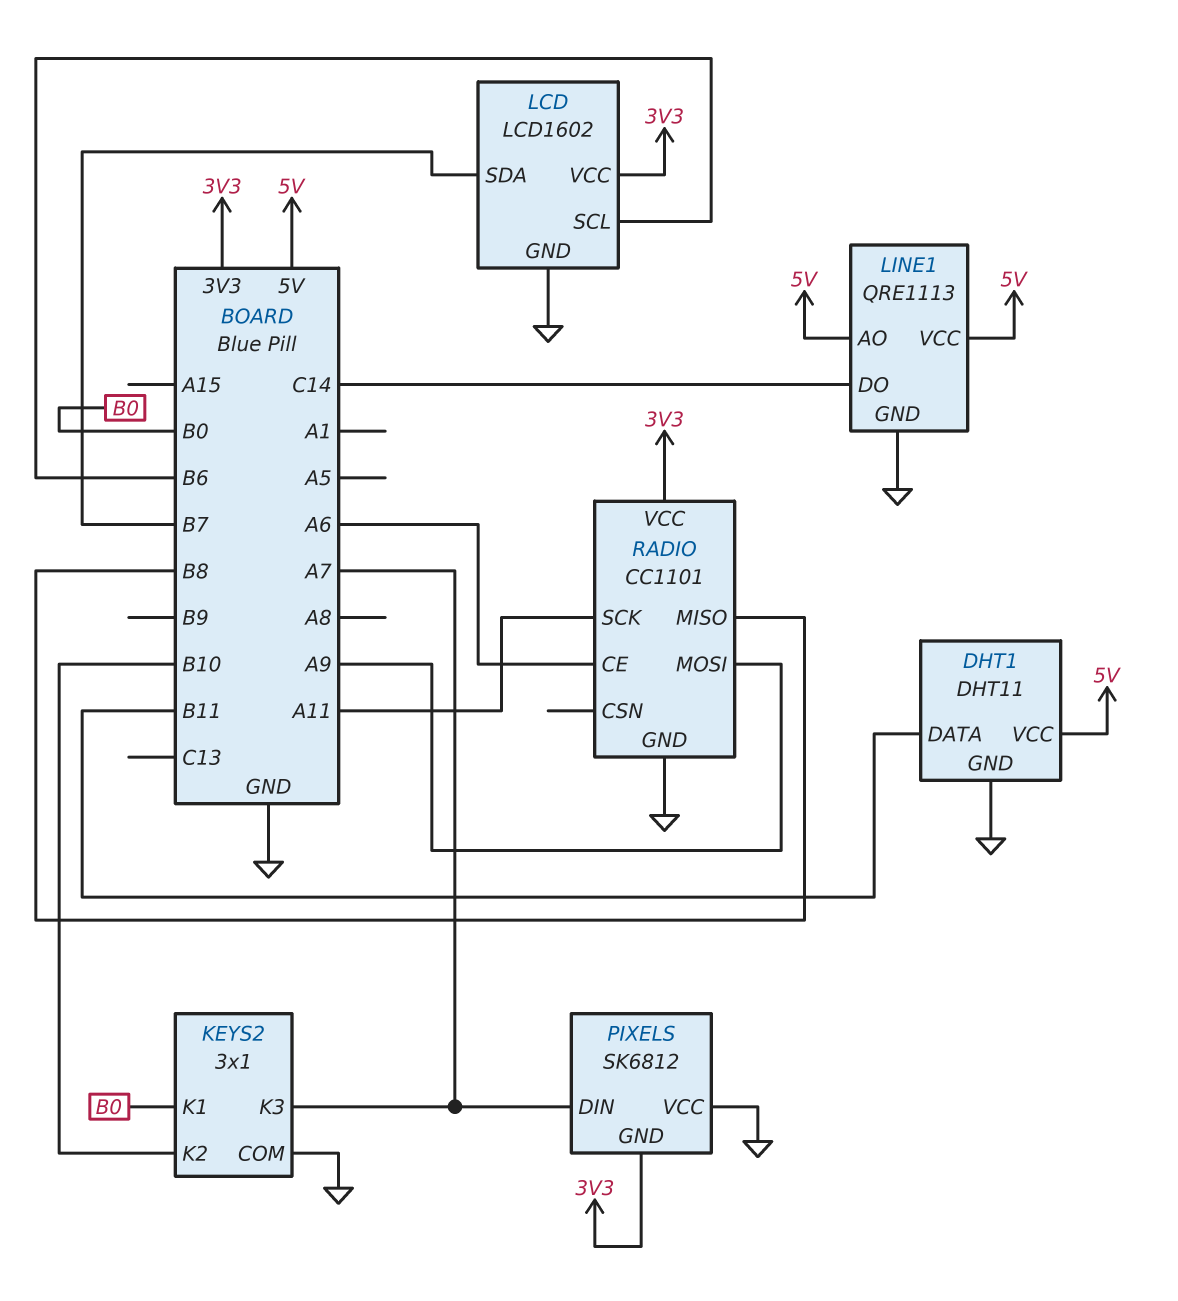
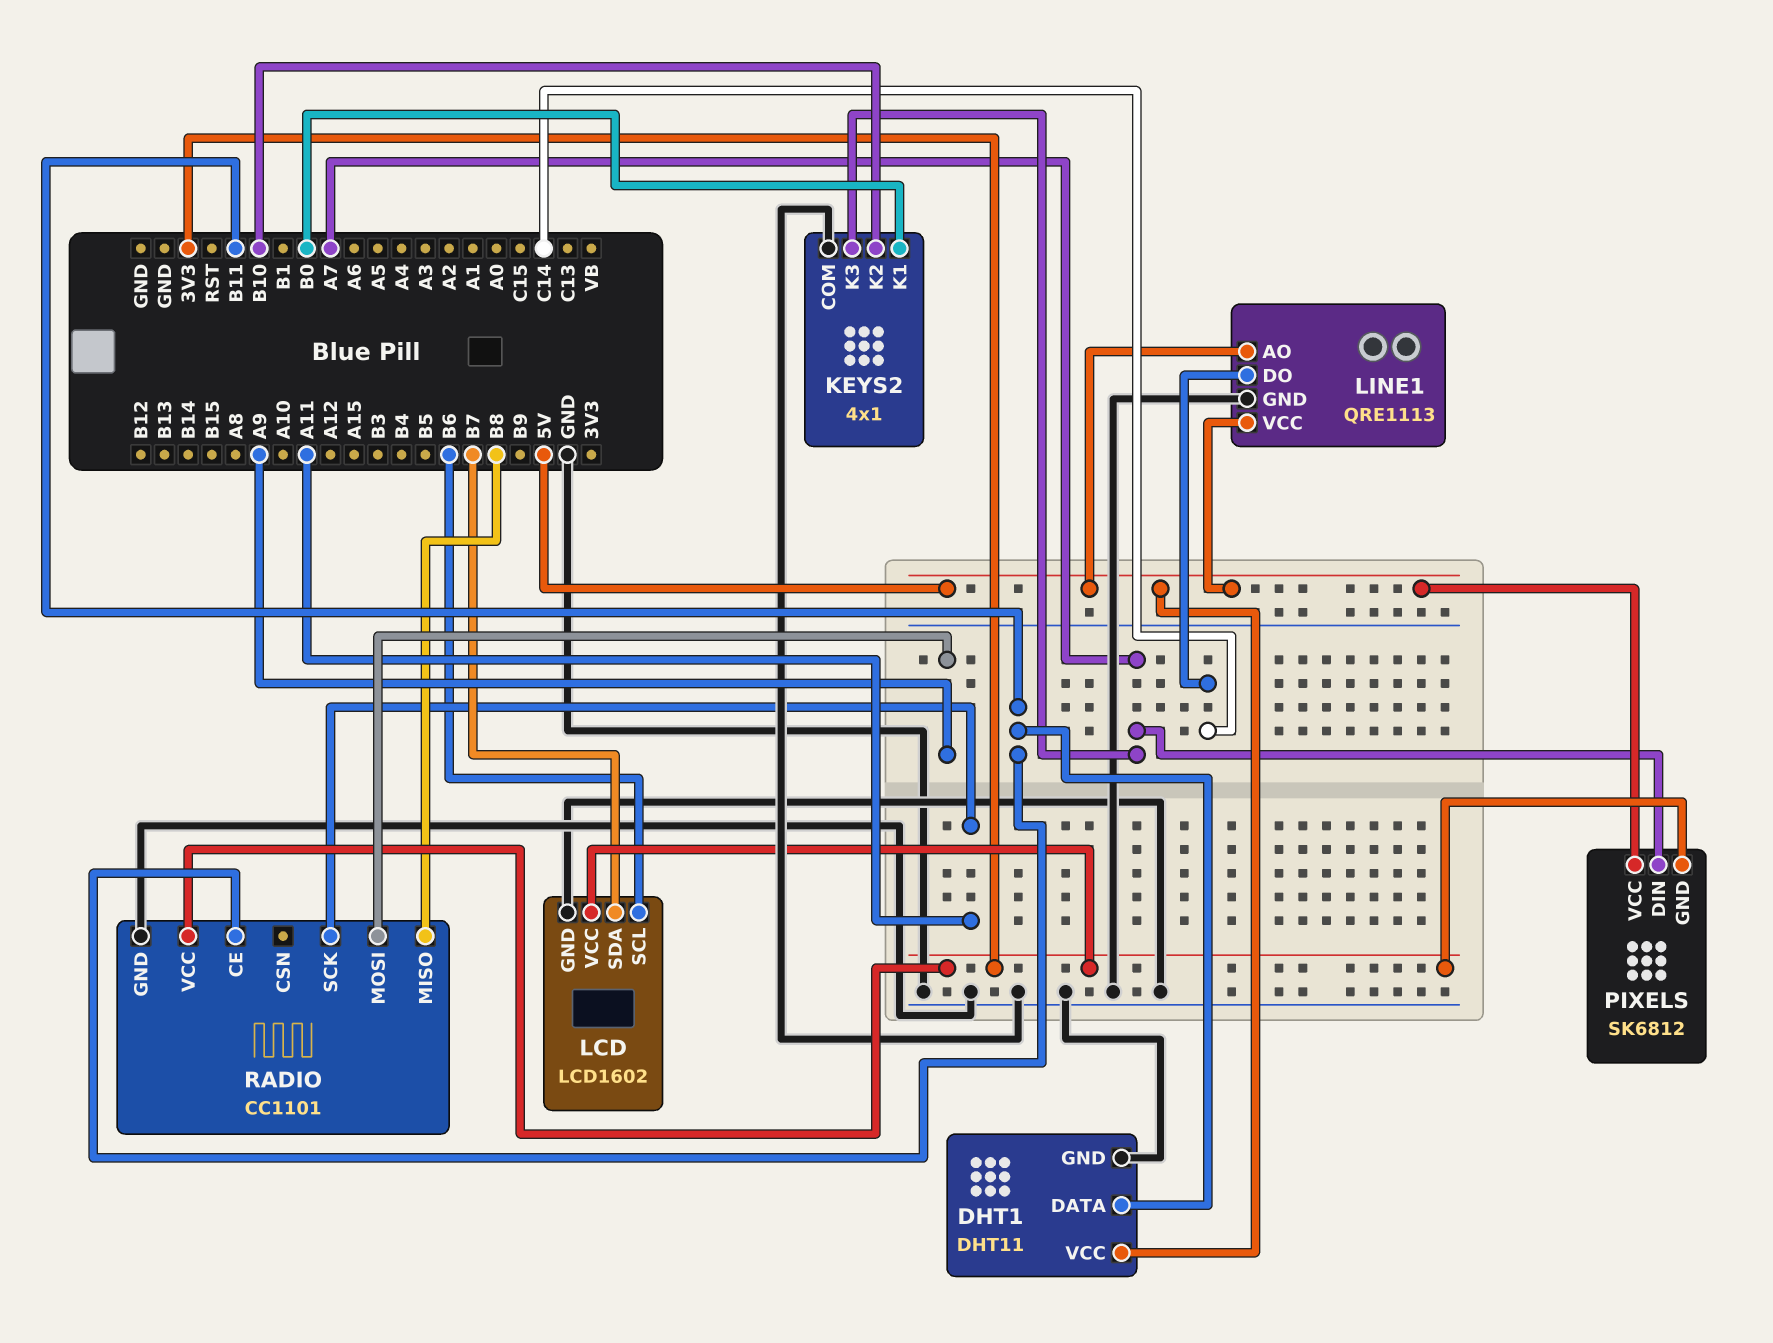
KEYS2: 3x1 -> 4x1
PIXELS pin VCC: GND -> 5V
RADIO pin CE: A6 -> B11

